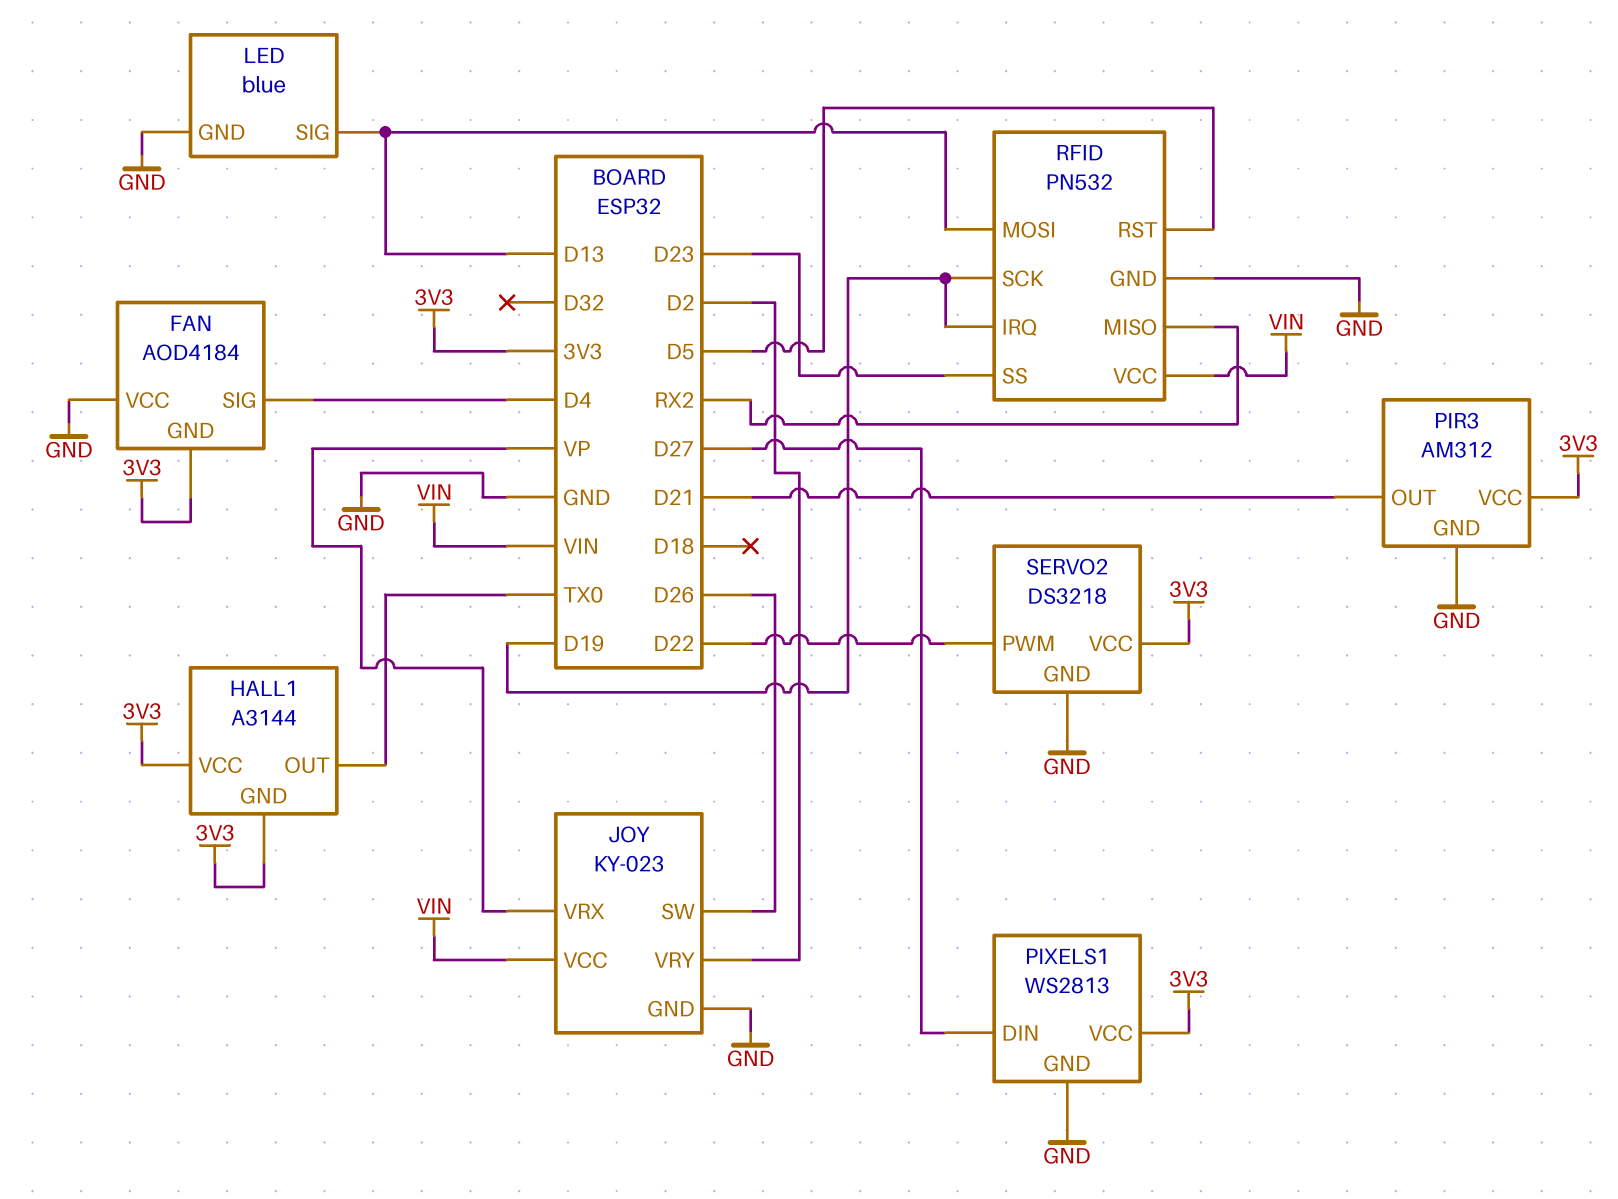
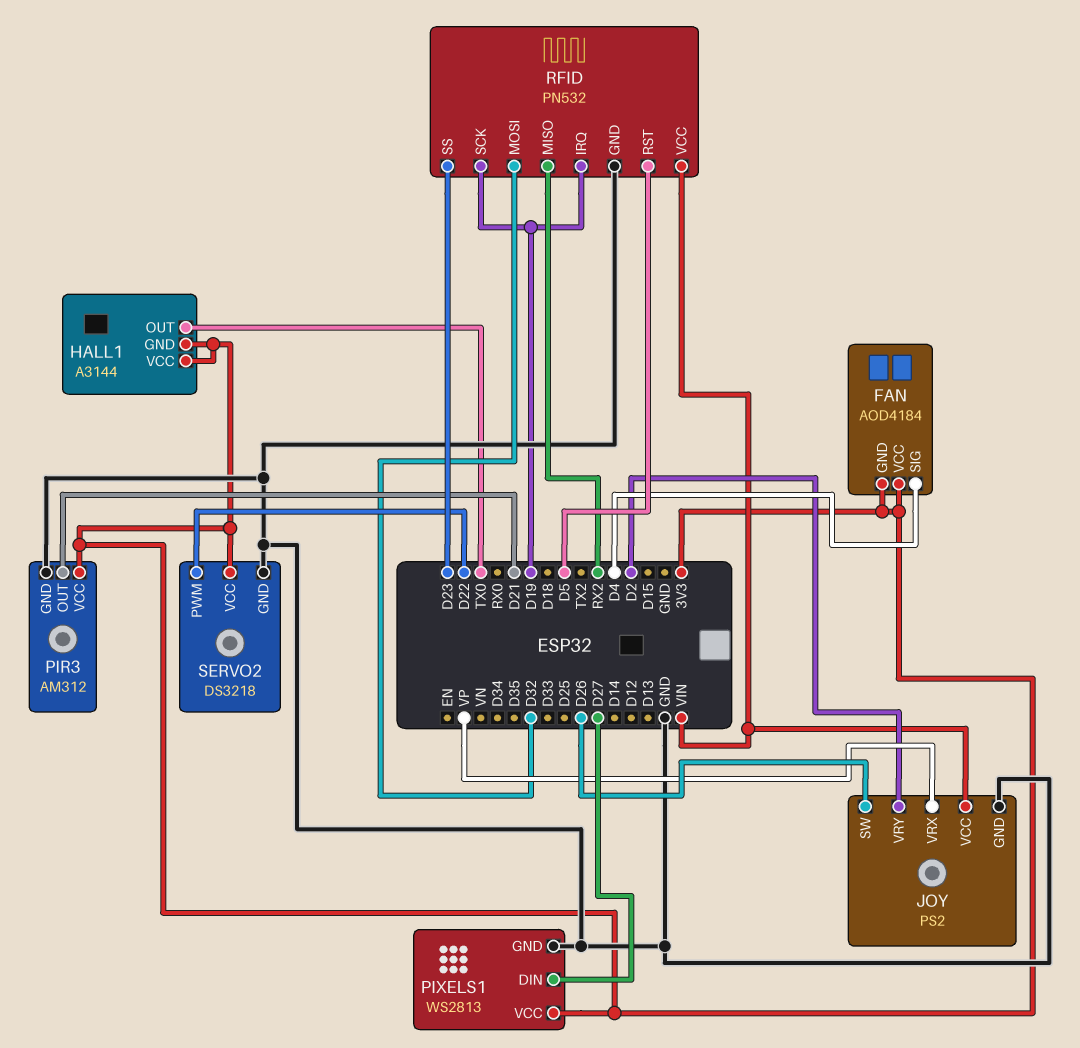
FAN pin VCC: GND -> 3V3
JOY: KY-023 -> PS2
LED: blue -> none
LED pin GND: GND -> none
LED pin SIG: D13 -> none
RFID pin MOSI: D13 -> D32

